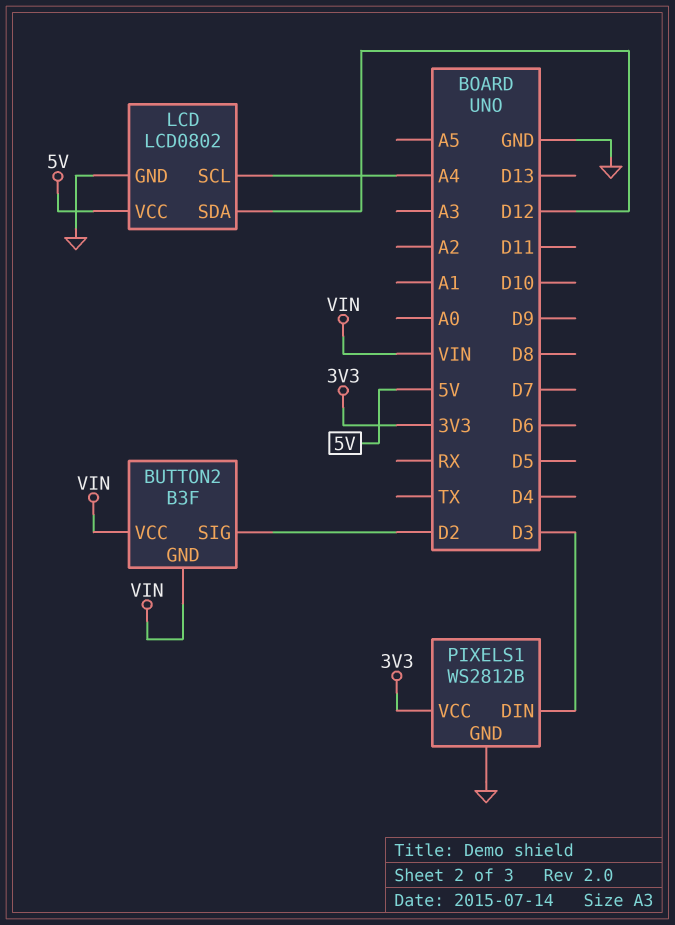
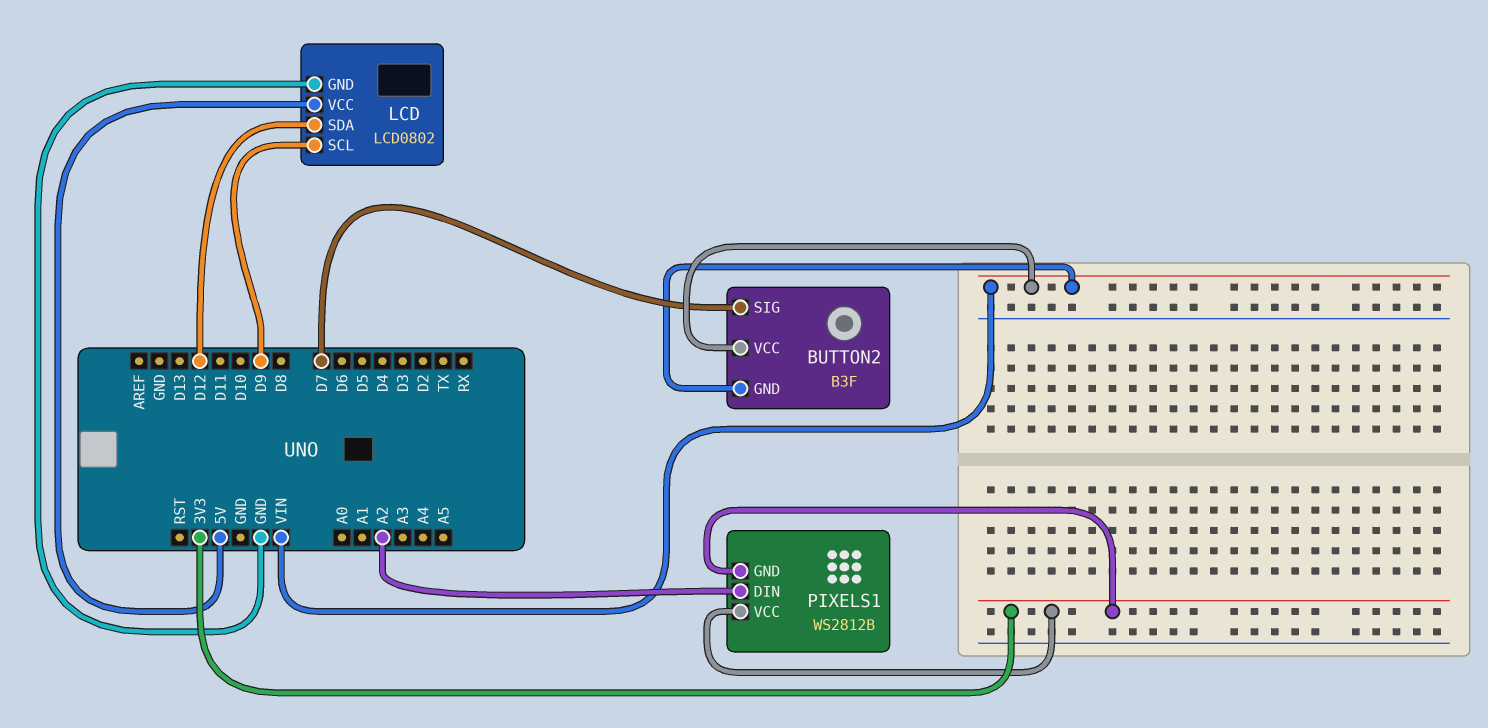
BUTTON2 pin SIG: D2 -> D7
LCD pin SCL: A4 -> D9
PIXELS1 pin DIN: D3 -> A2
PIXELS1 pin GND: GND -> 3V3

